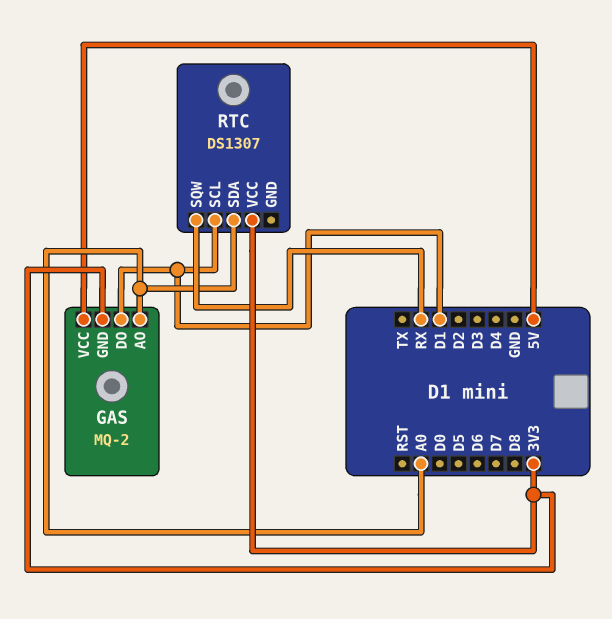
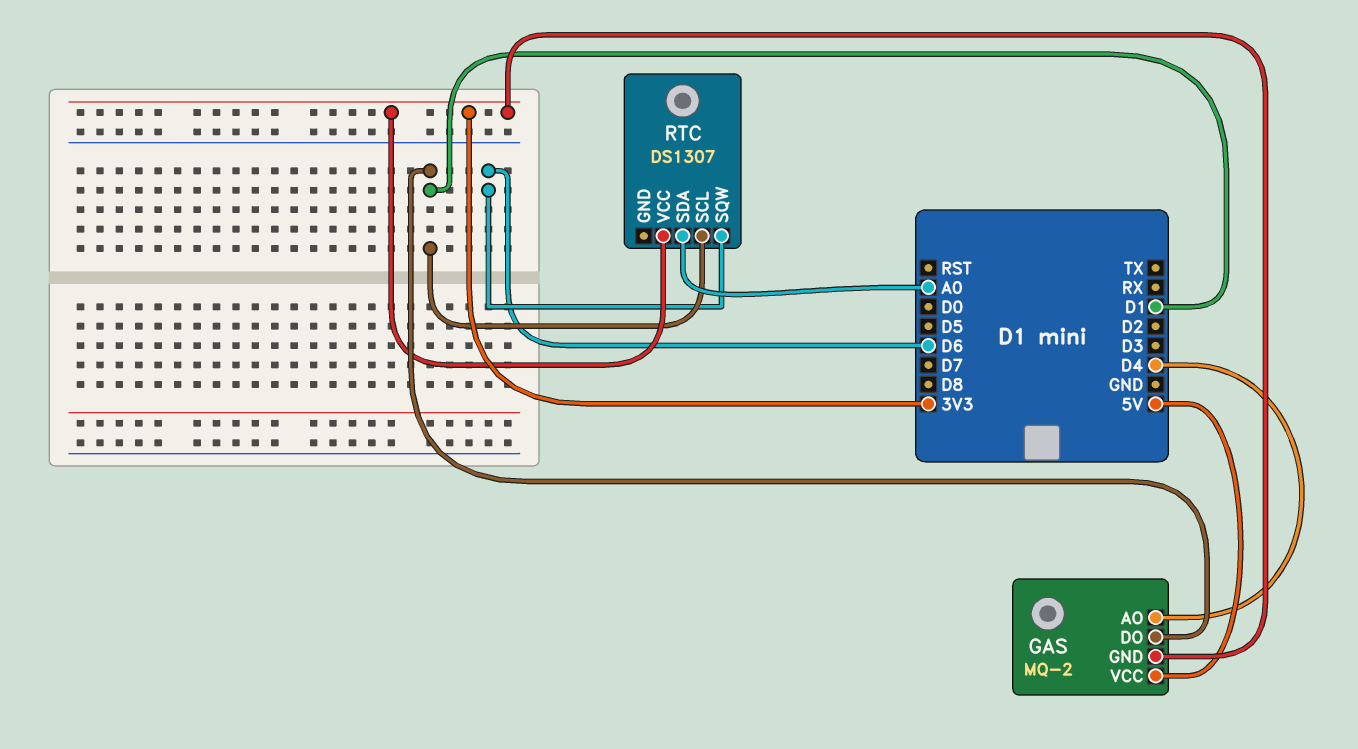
GAS pin AO: A0 -> D4
RTC pin SQW: RX -> D6

